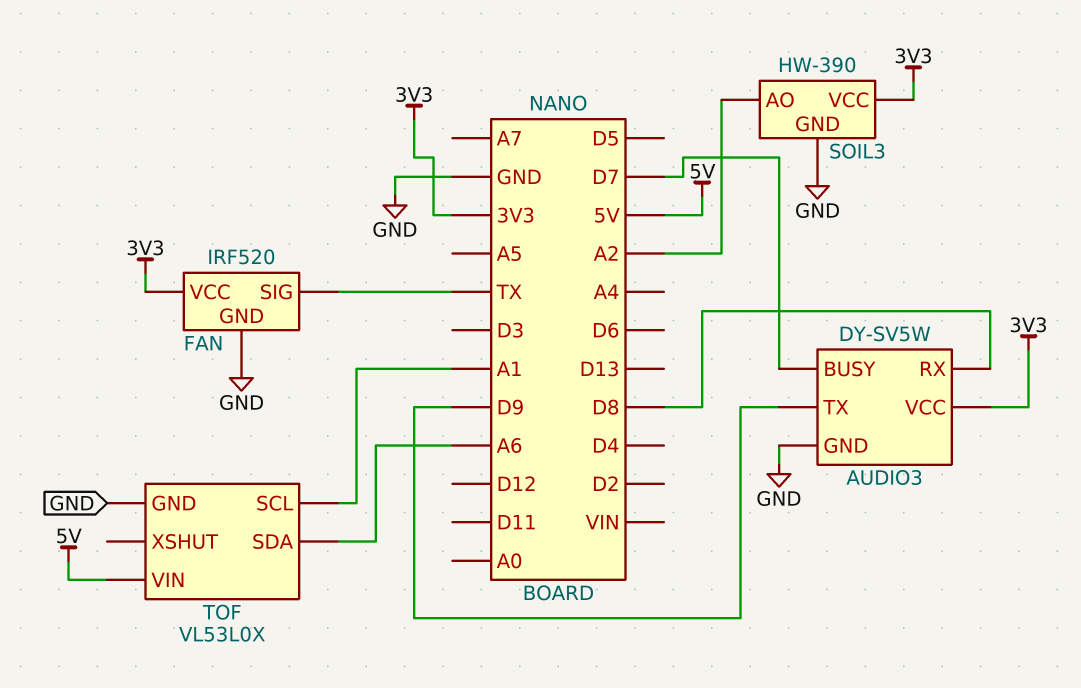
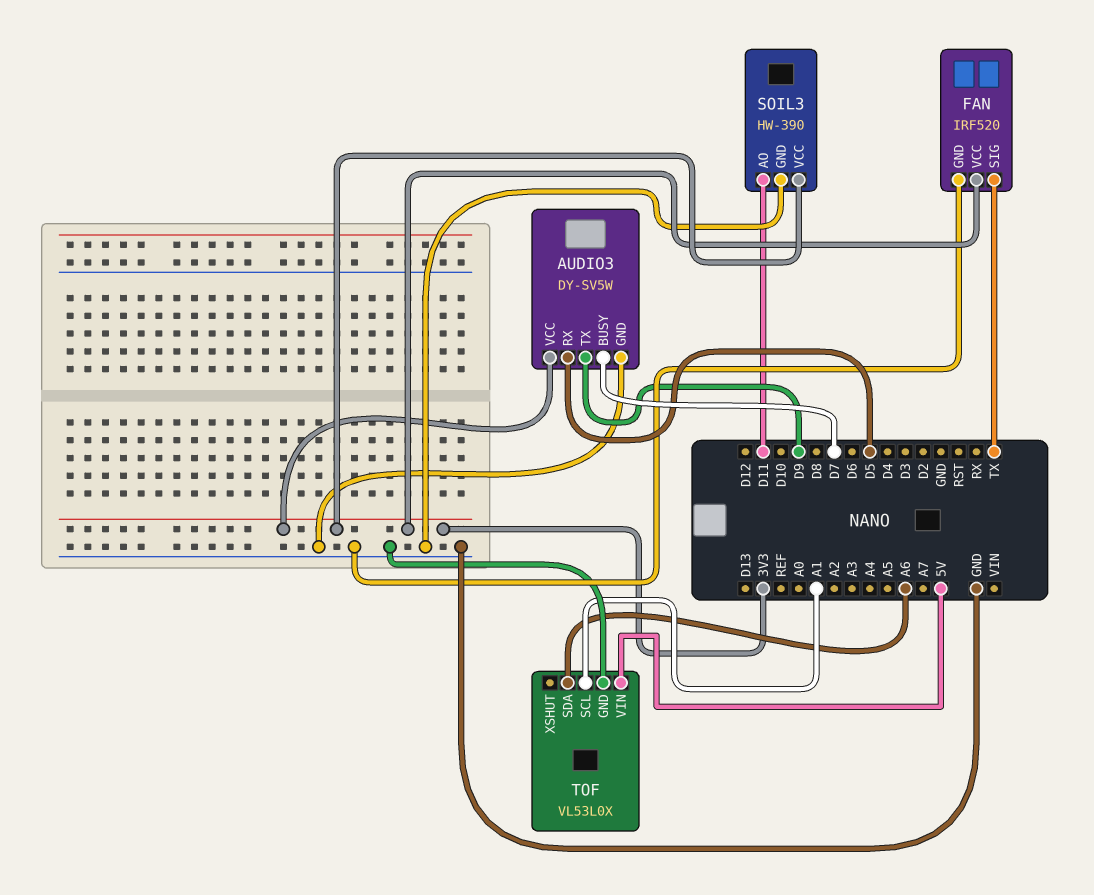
AUDIO3 pin RX: D8 -> D5
SOIL3 pin AO: A2 -> D11

